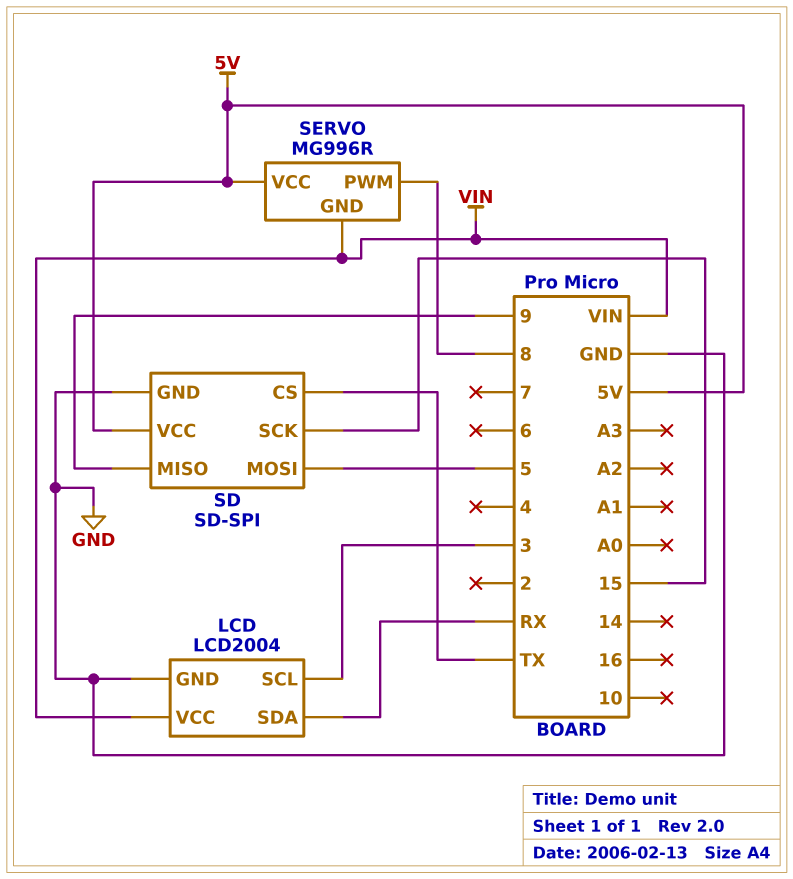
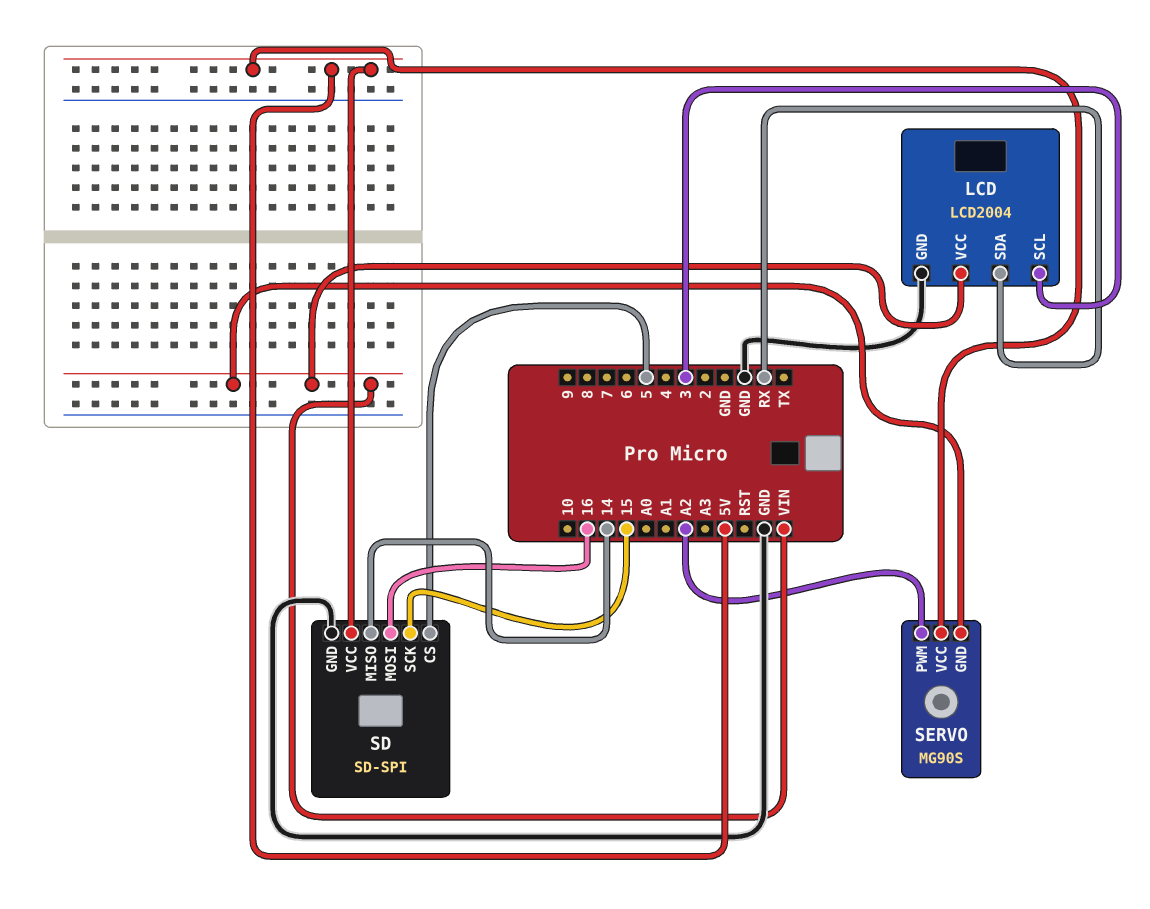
SD pin CS: TX -> 5
SD pin MISO: 9 -> 14
SD pin MOSI: 5 -> 16
SERVO: MG996R -> MG90S
SERVO pin PWM: 8 -> A2

